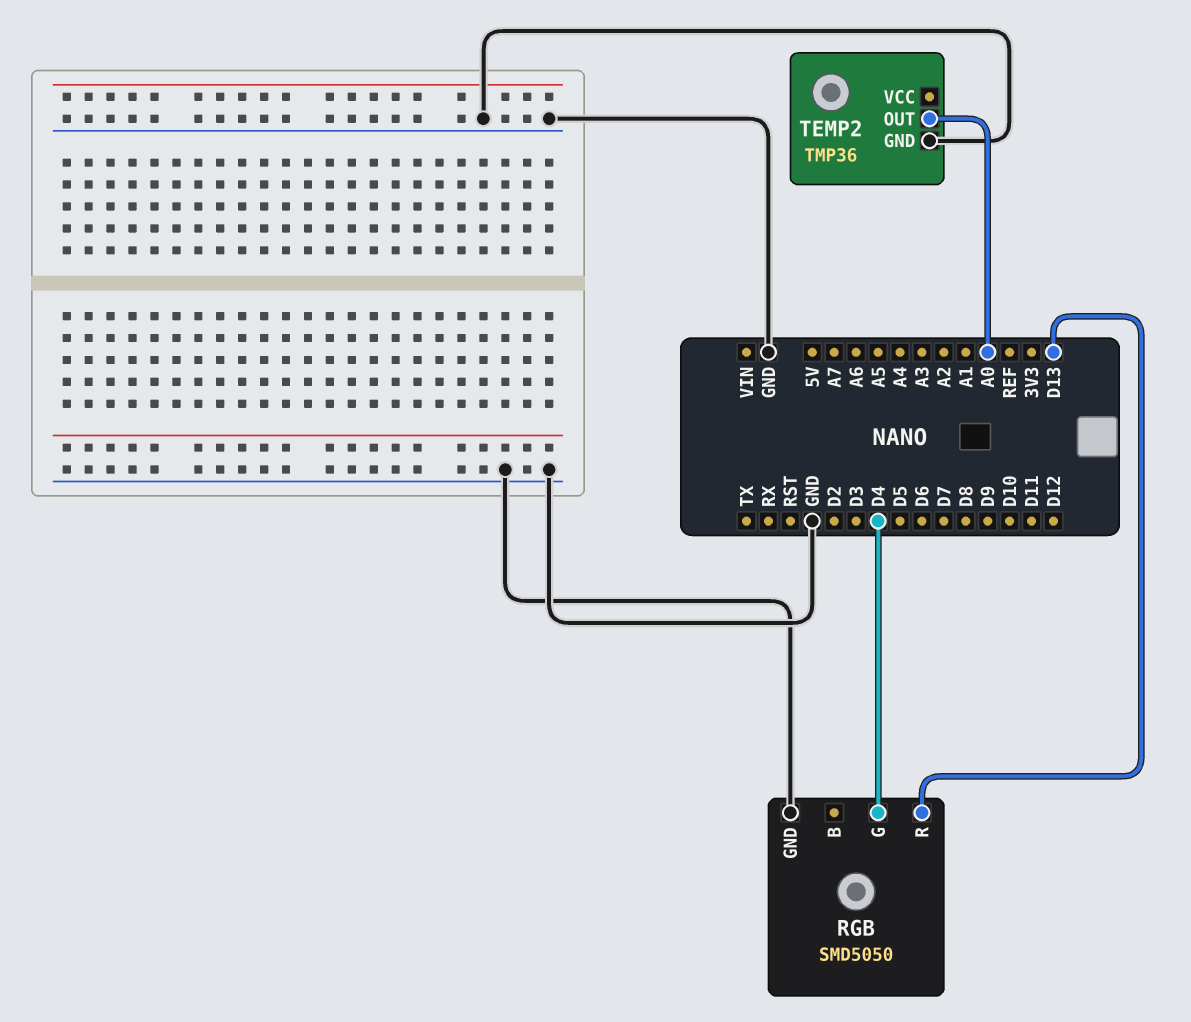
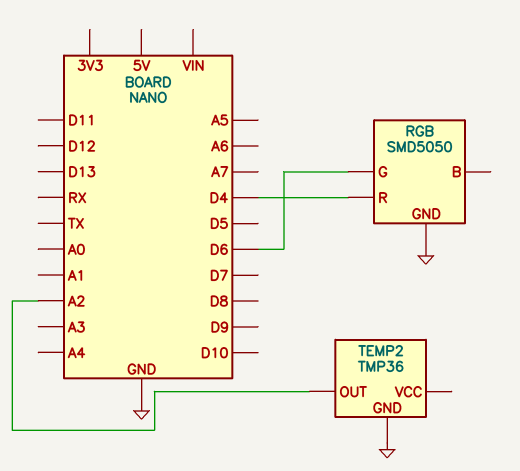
RGB pin G: D4 -> D6
RGB pin R: D13 -> D4
TEMP2 pin OUT: A0 -> A2

